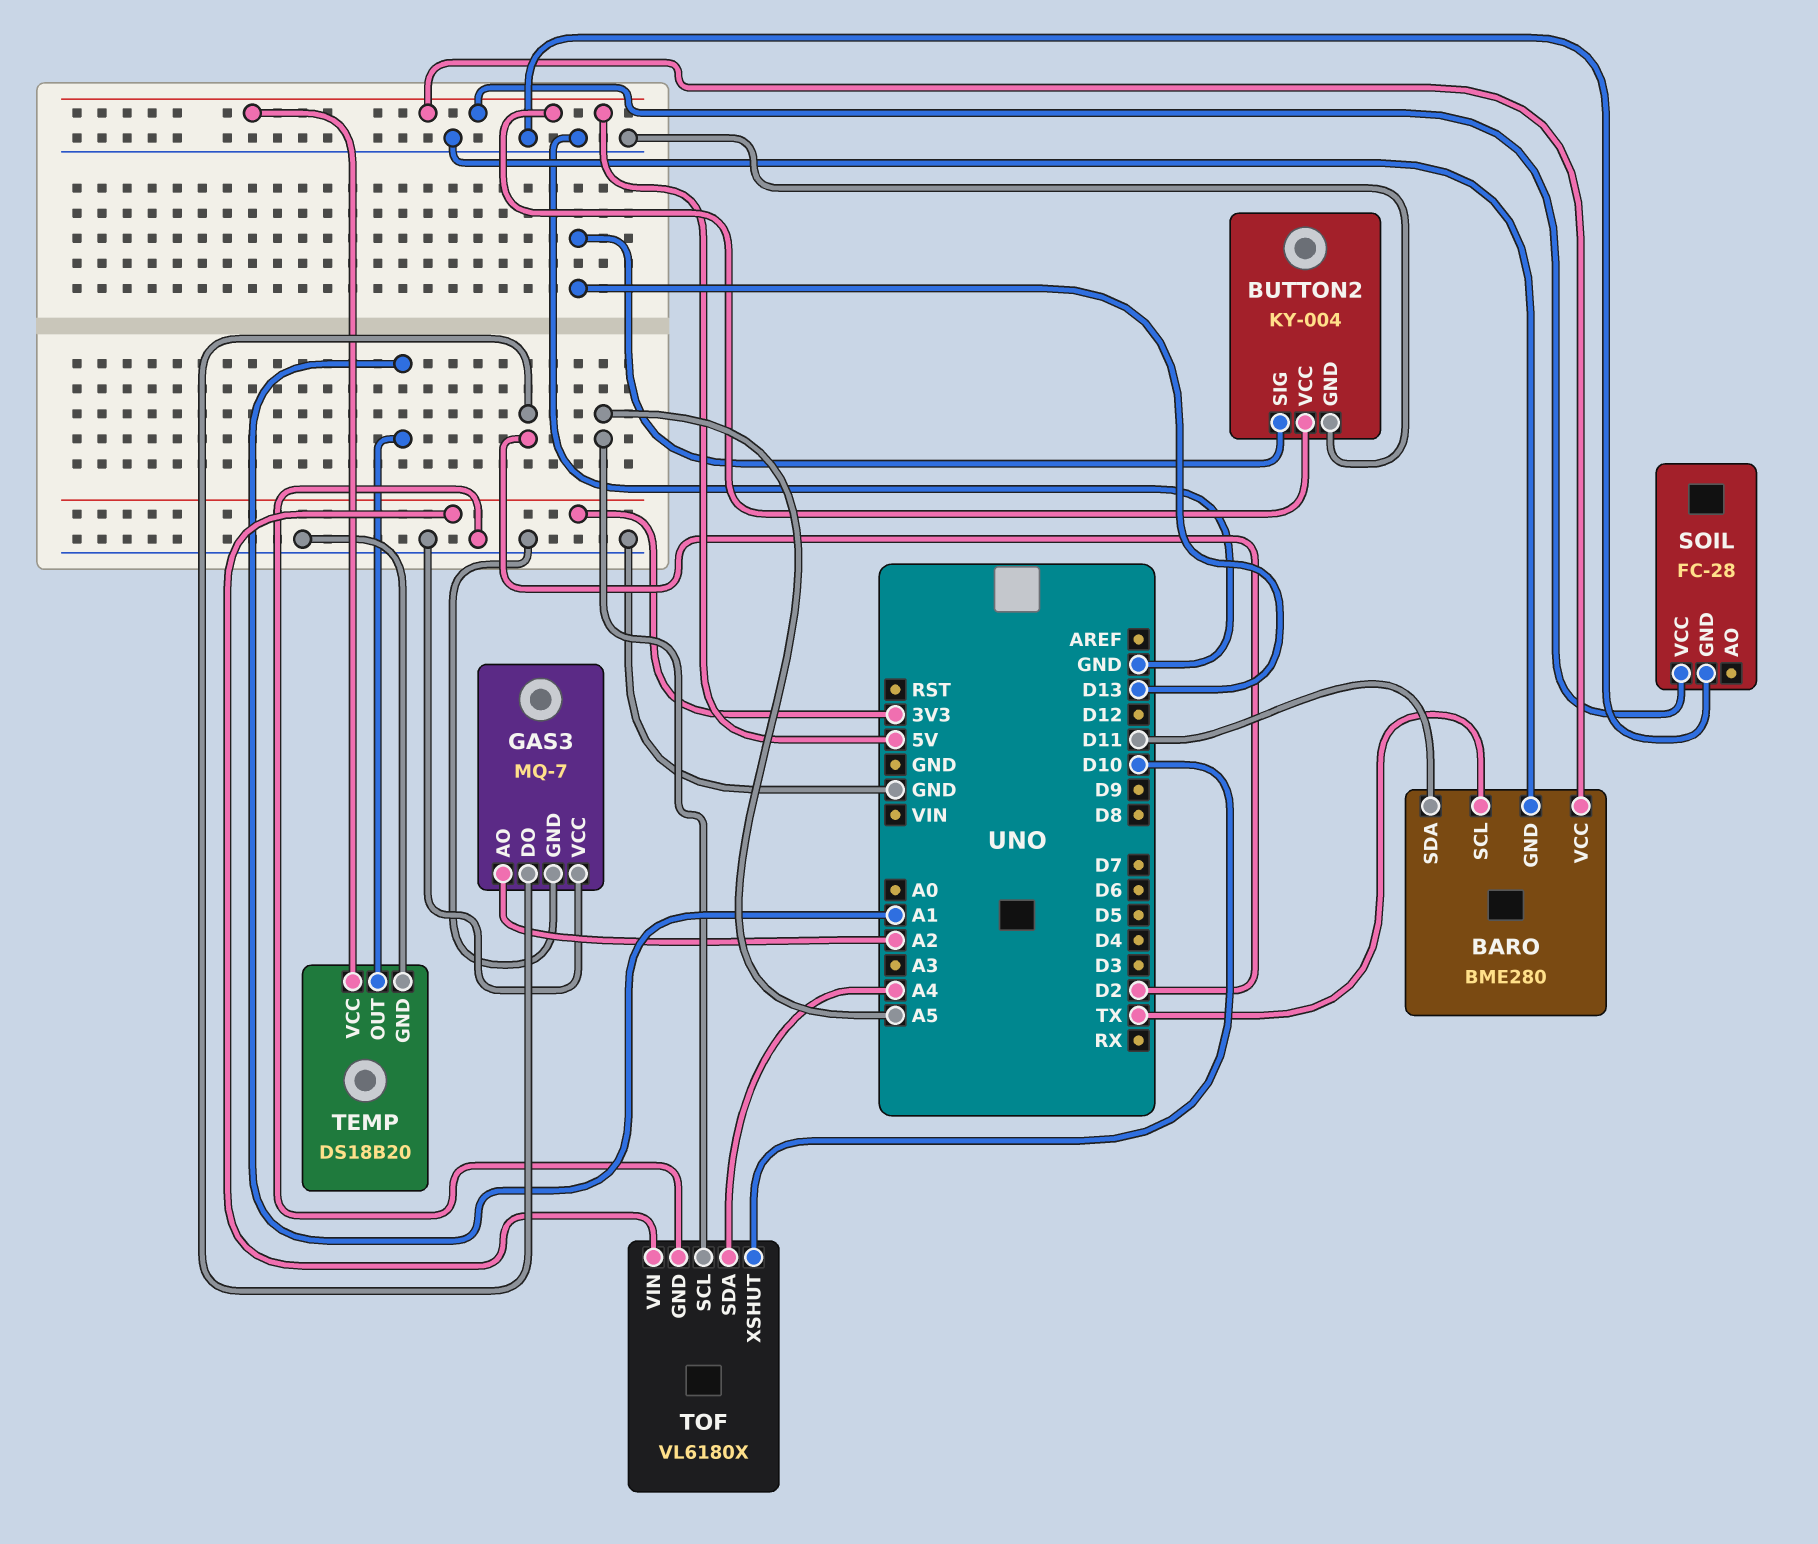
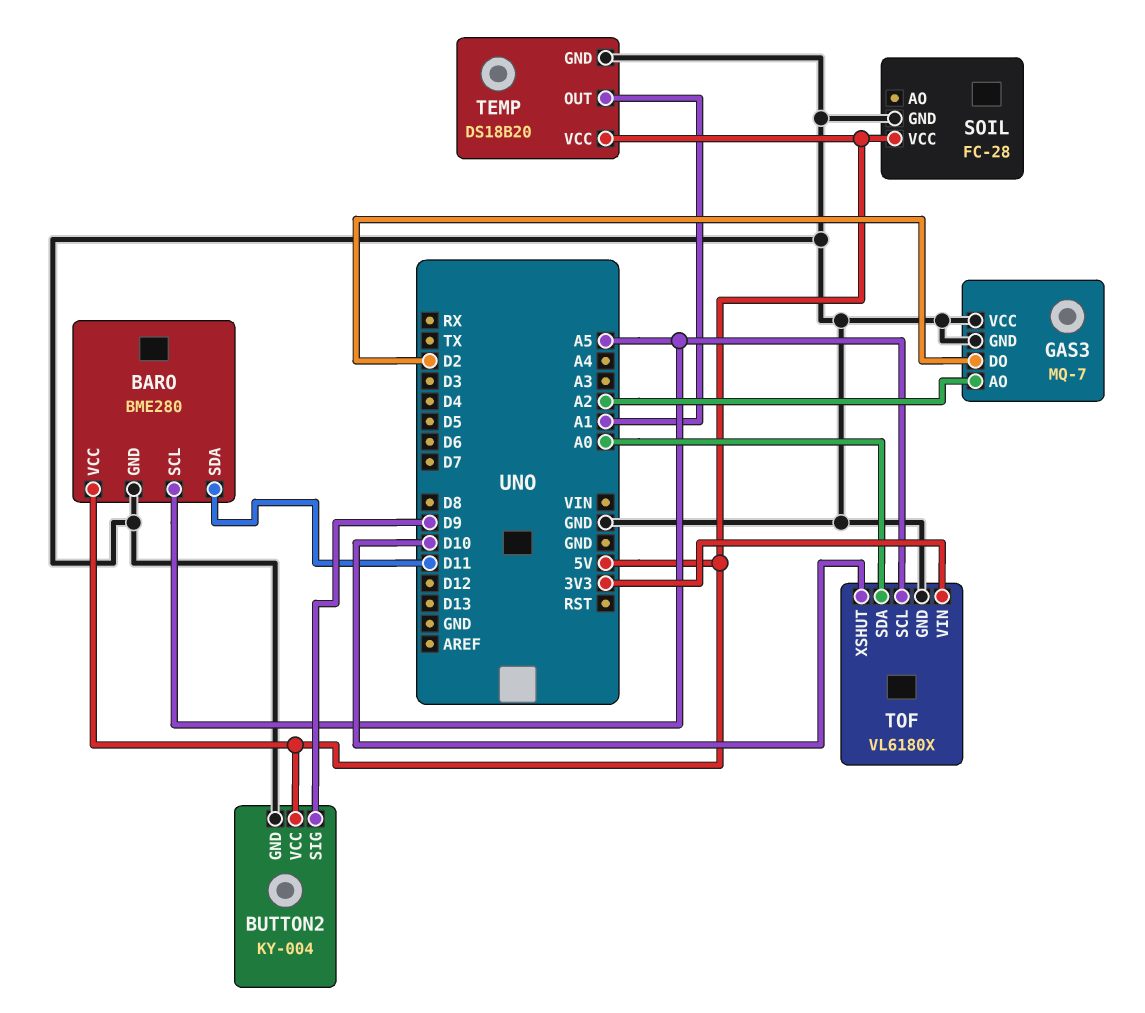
BARO pin SCL: TX -> A5
BUTTON2 pin SIG: D13 -> D9
TOF pin SDA: A4 -> A0

